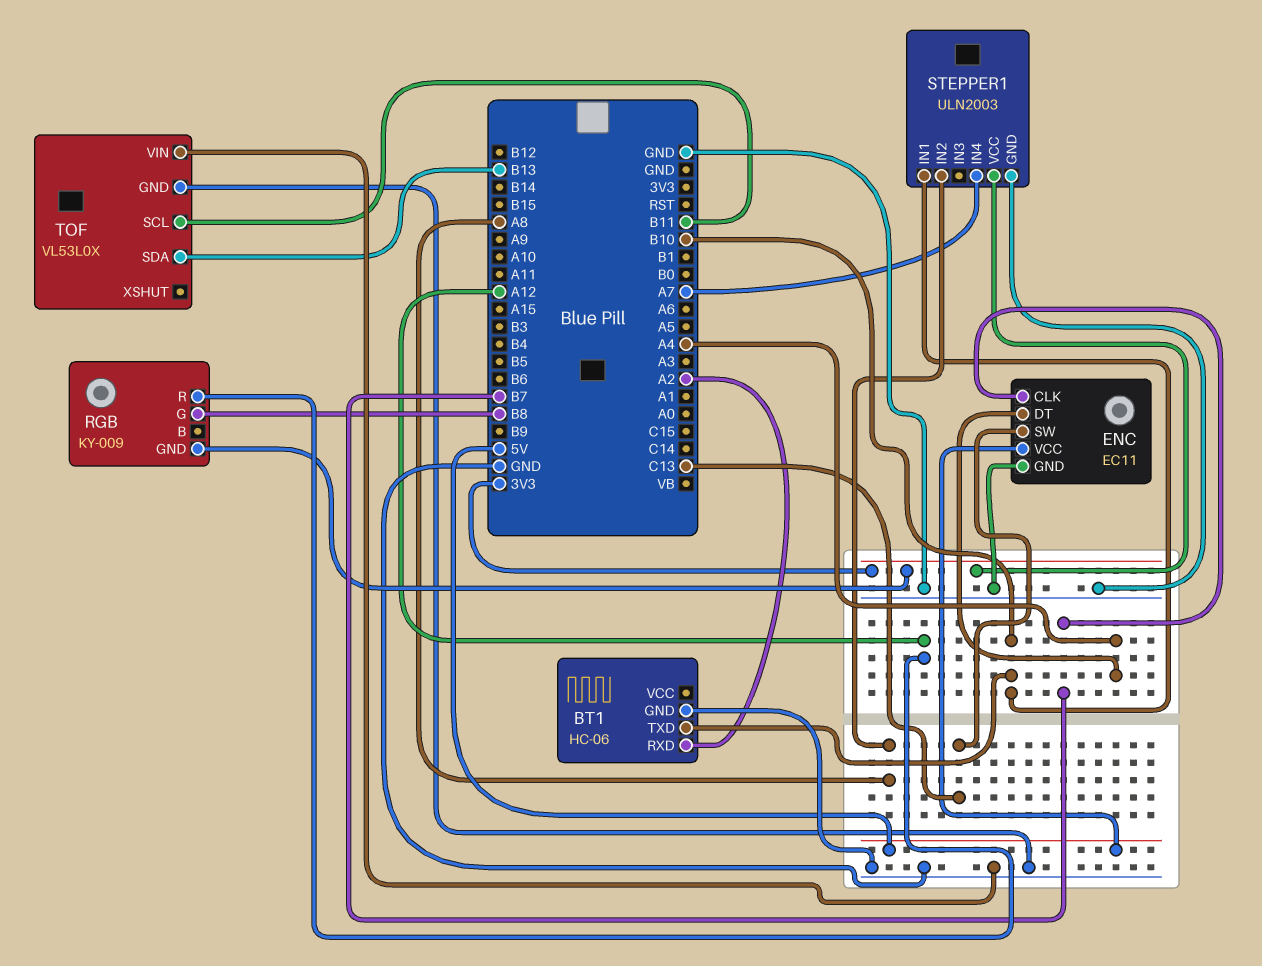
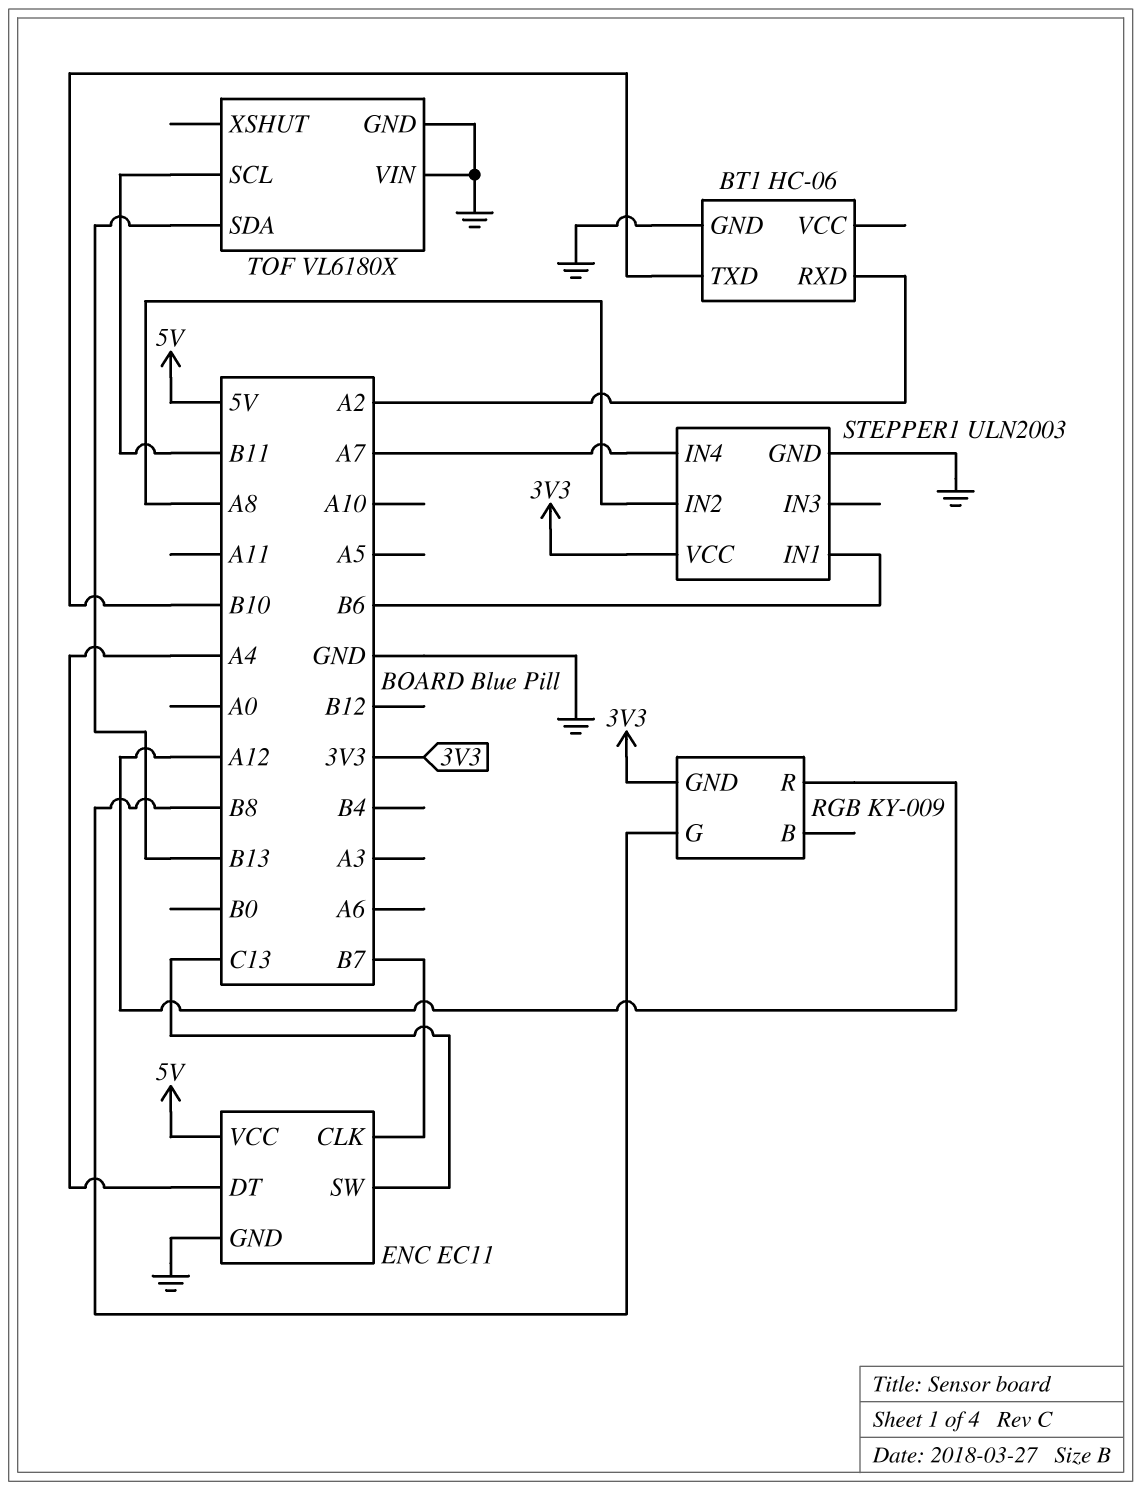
STEPPER1 pin IN1: B10 -> B6
TOF: VL53L0X -> VL6180X

